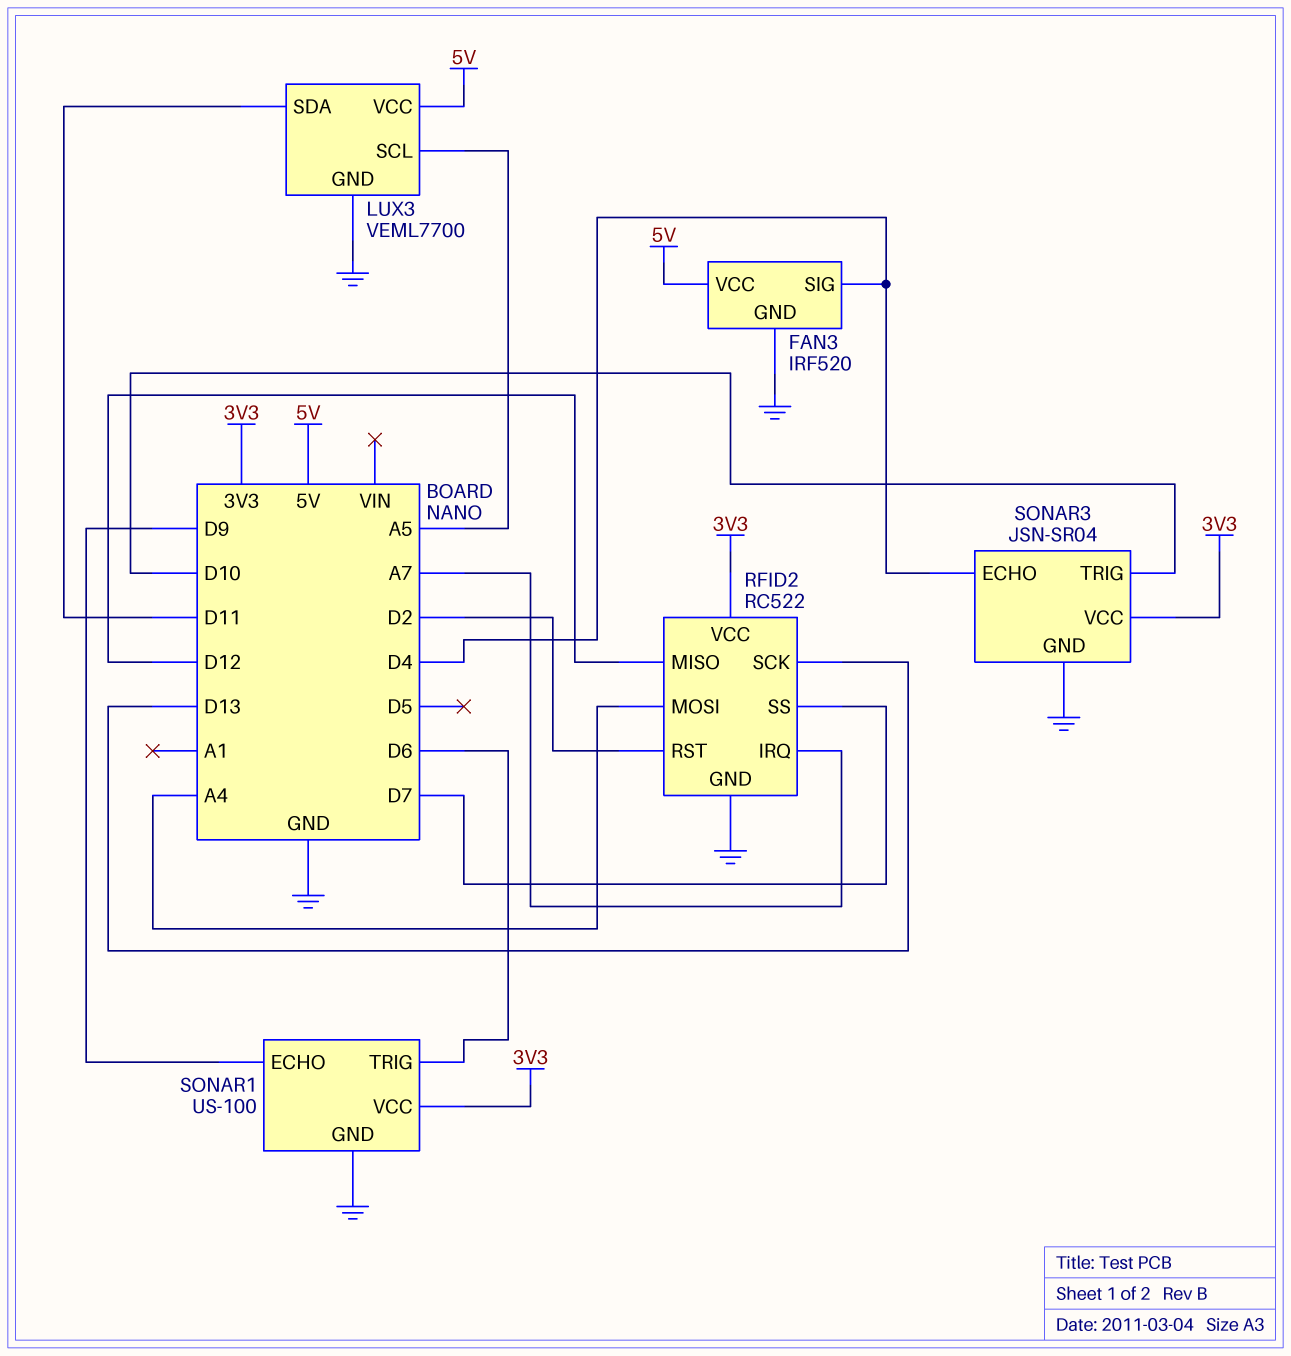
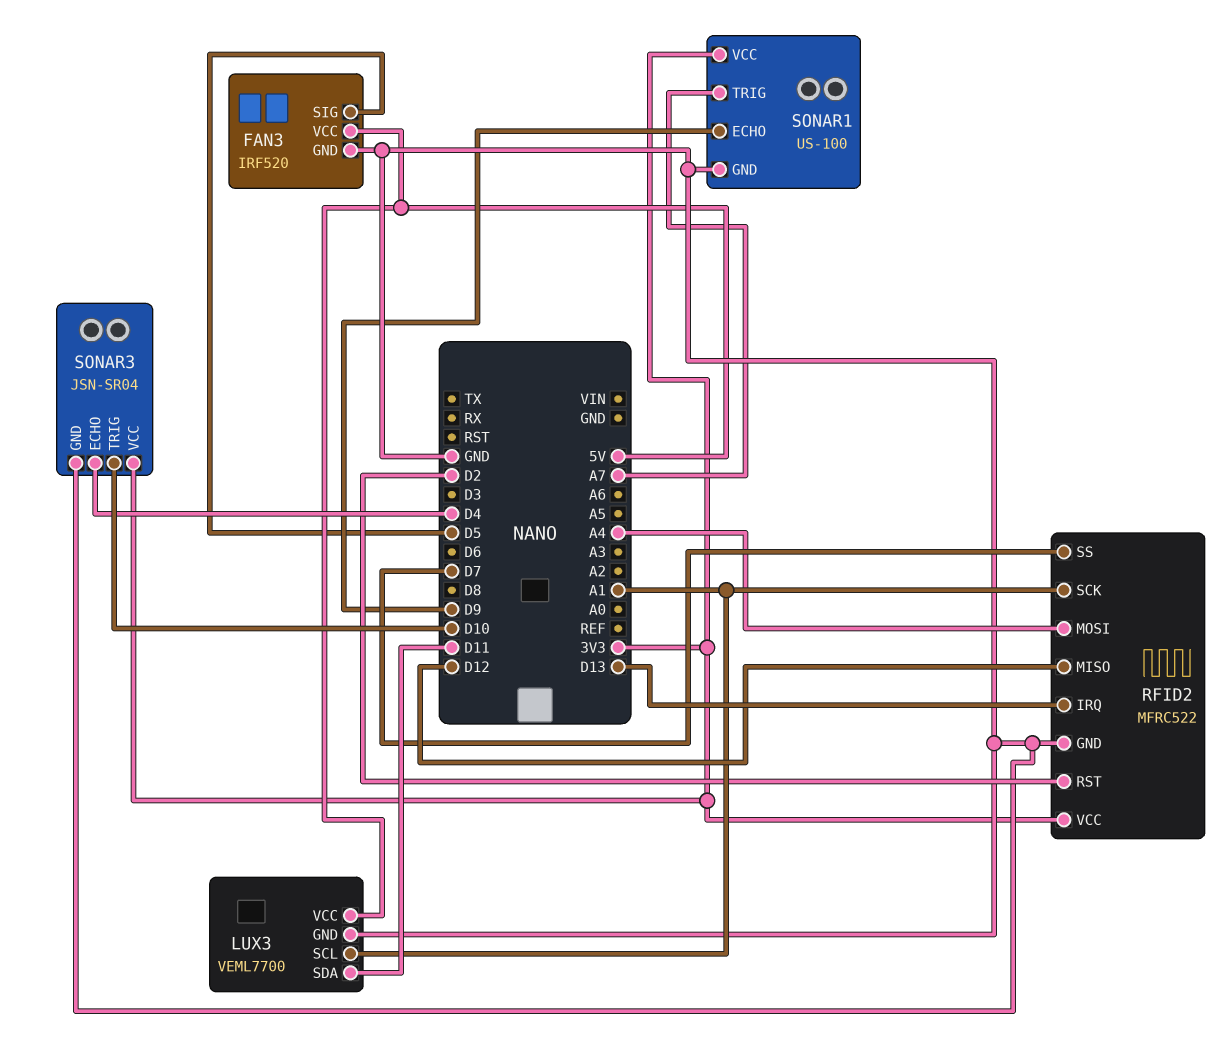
FAN3 pin SIG: D4 -> D5
LUX3 pin SCL: A5 -> A1
RFID2: RC522 -> MFRC522
RFID2 pin IRQ: A7 -> D13
RFID2 pin SCK: D13 -> A1
SONAR1 pin TRIG: D6 -> A7

